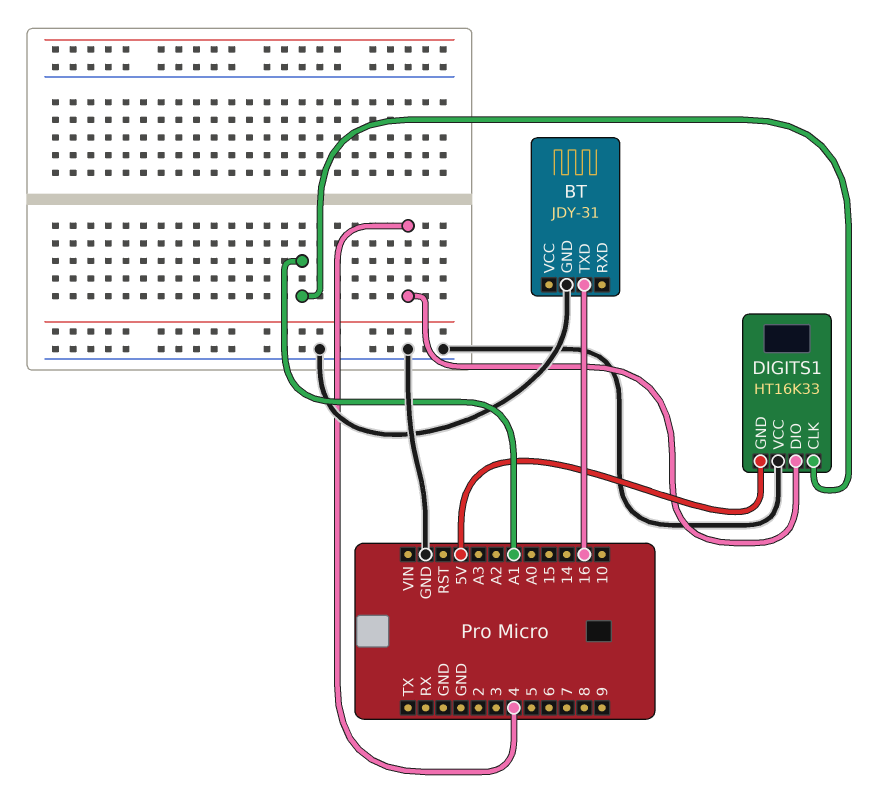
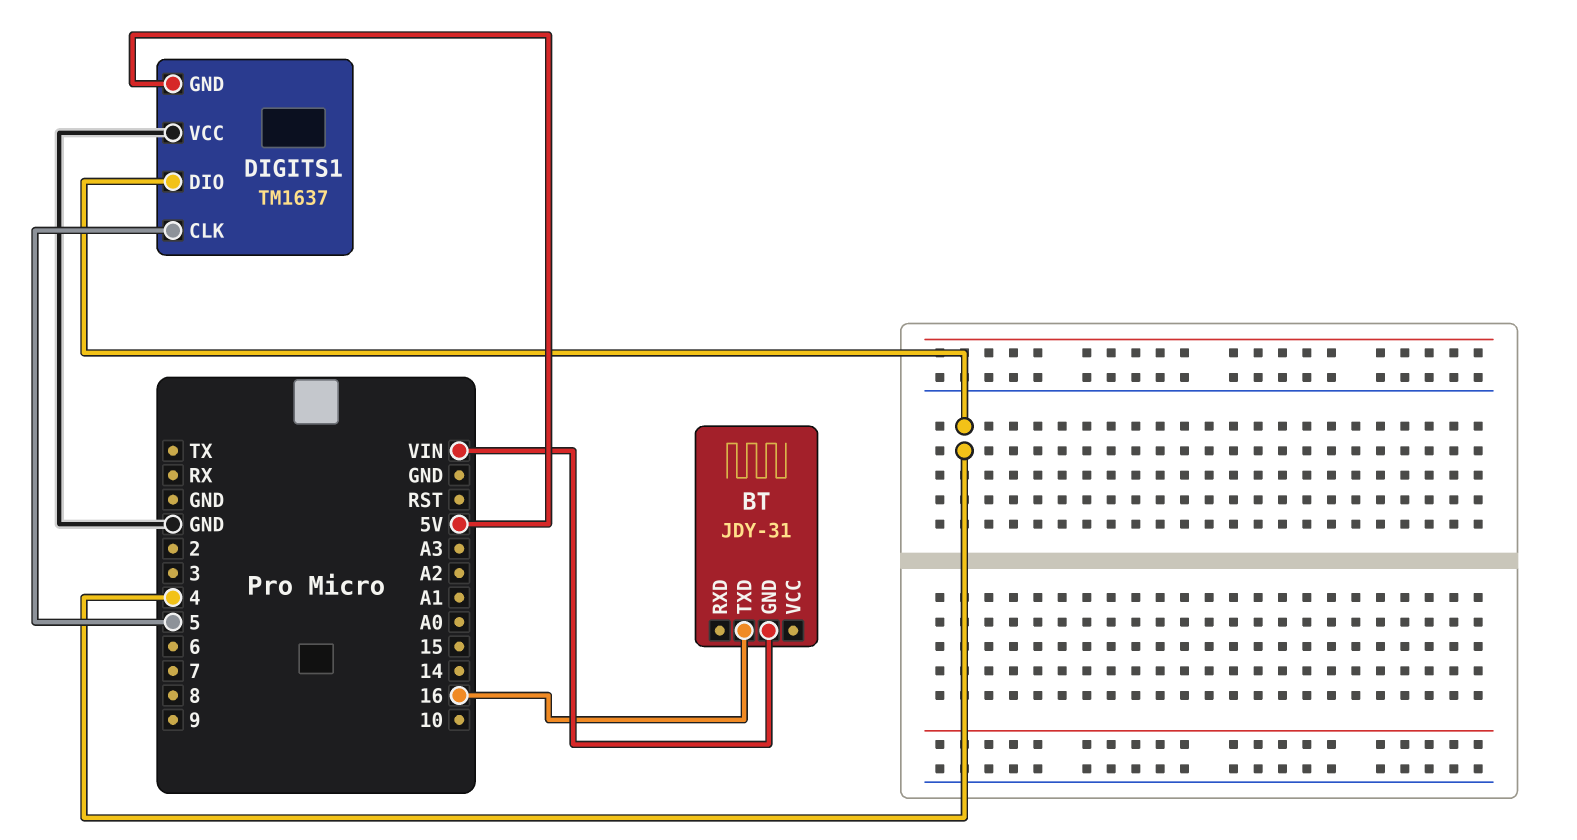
BT pin GND: GND -> VIN
DIGITS1: HT16K33 -> TM1637
DIGITS1 pin CLK: A1 -> 5

